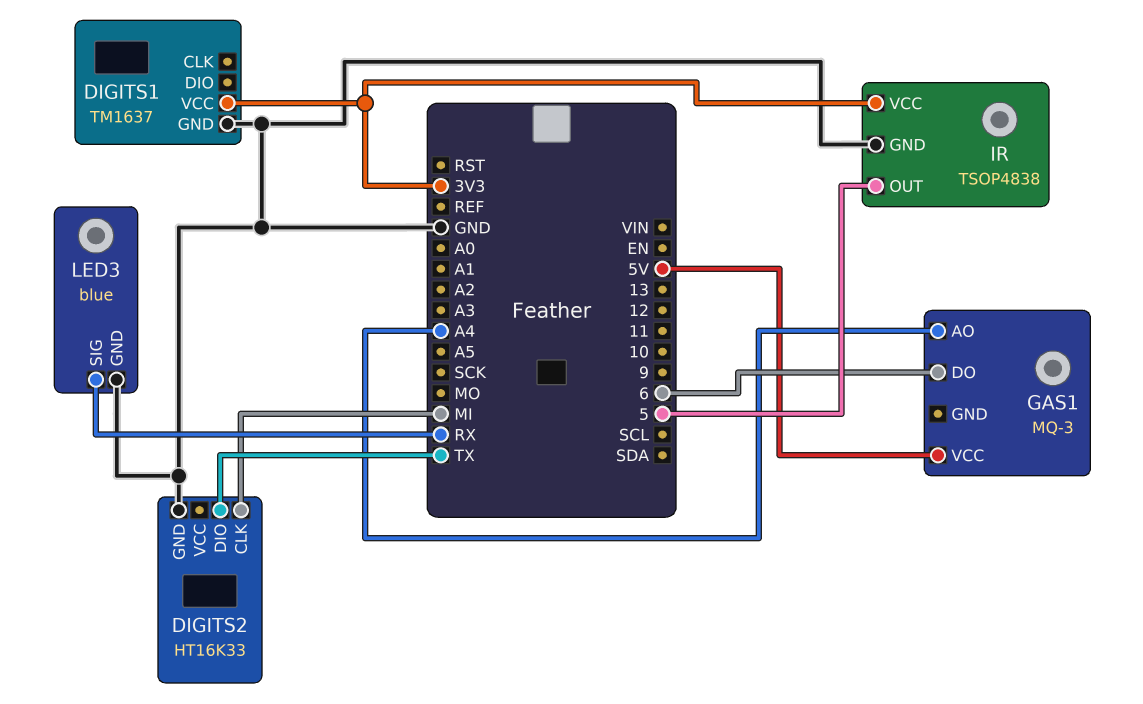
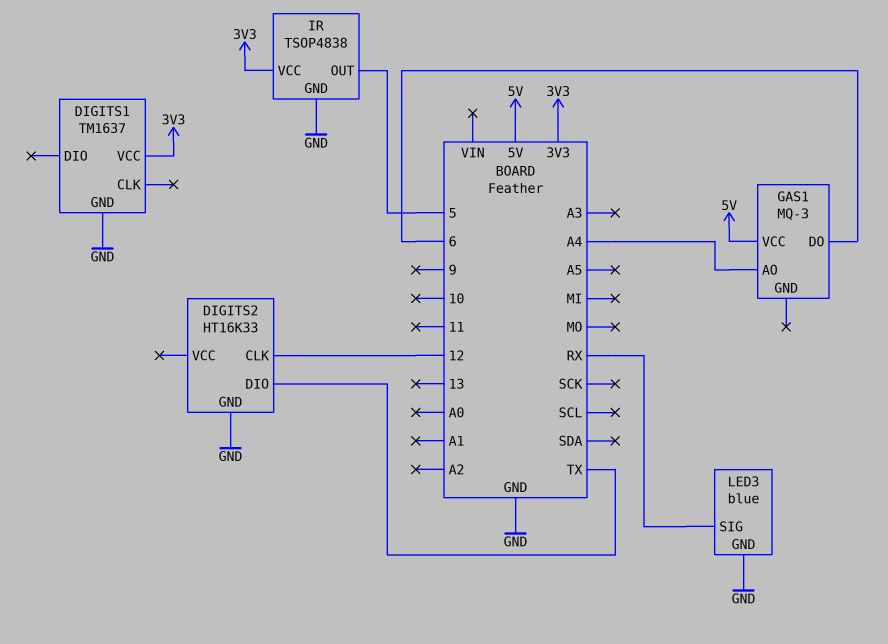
DIGITS2 pin CLK: MI -> 12

